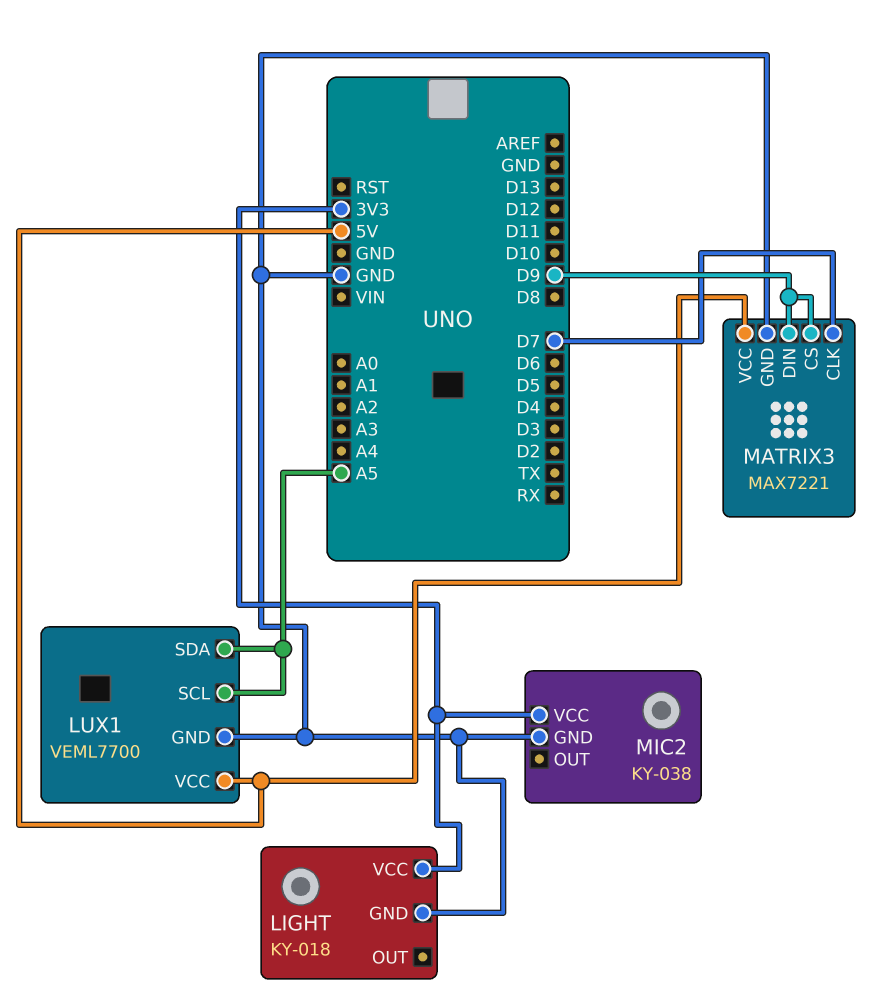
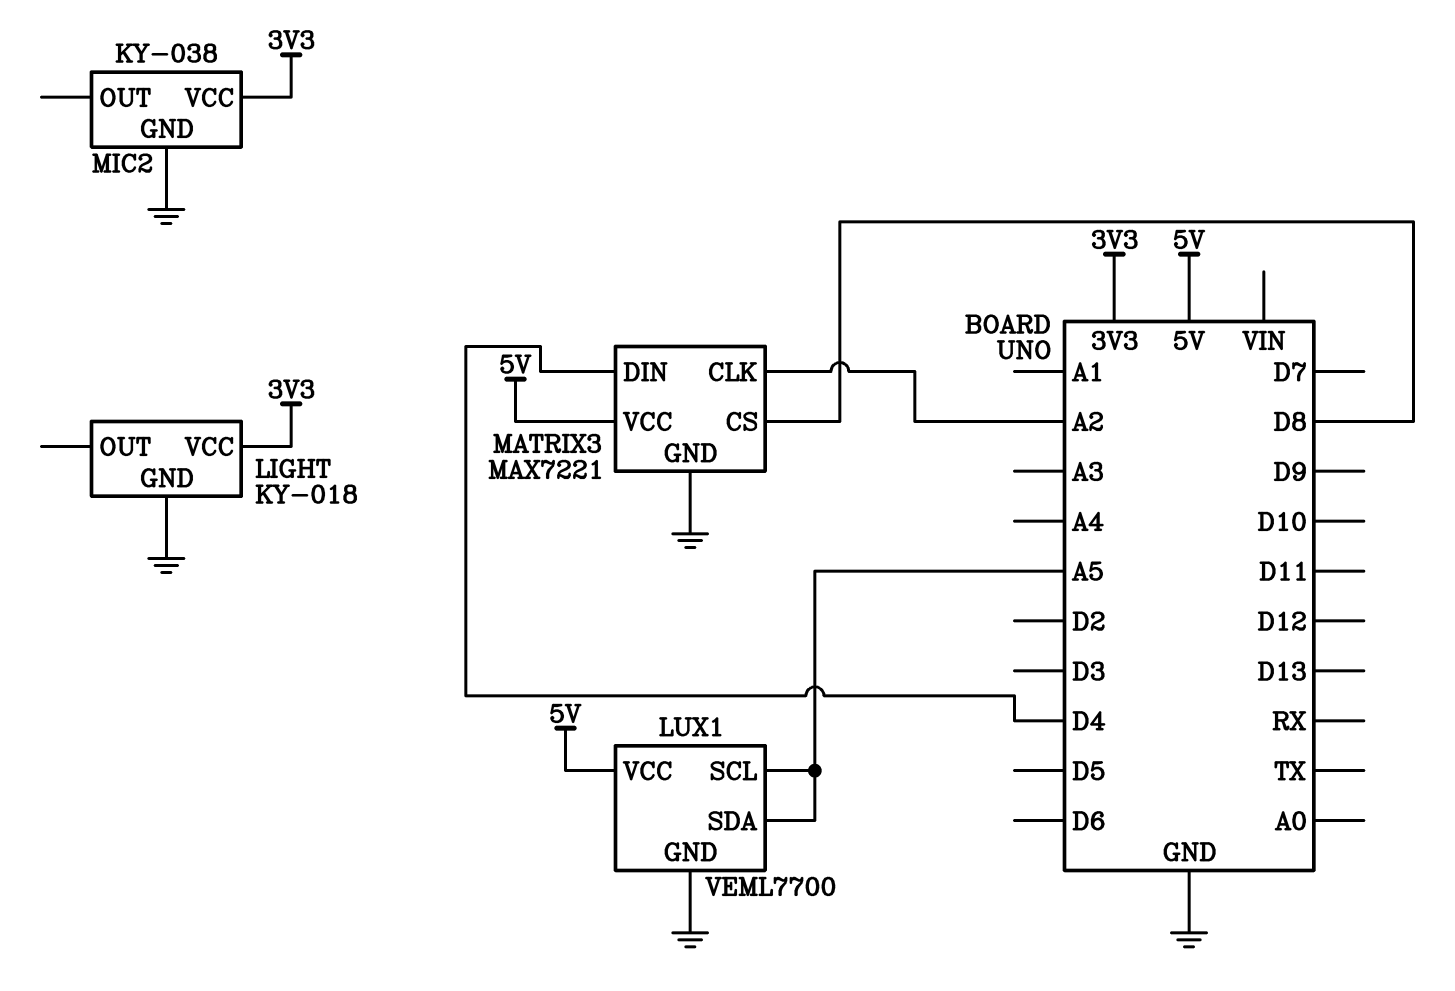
MATRIX3 pin CLK: D7 -> A2
MATRIX3 pin CS: D9 -> D8
MATRIX3 pin DIN: D9 -> D4

